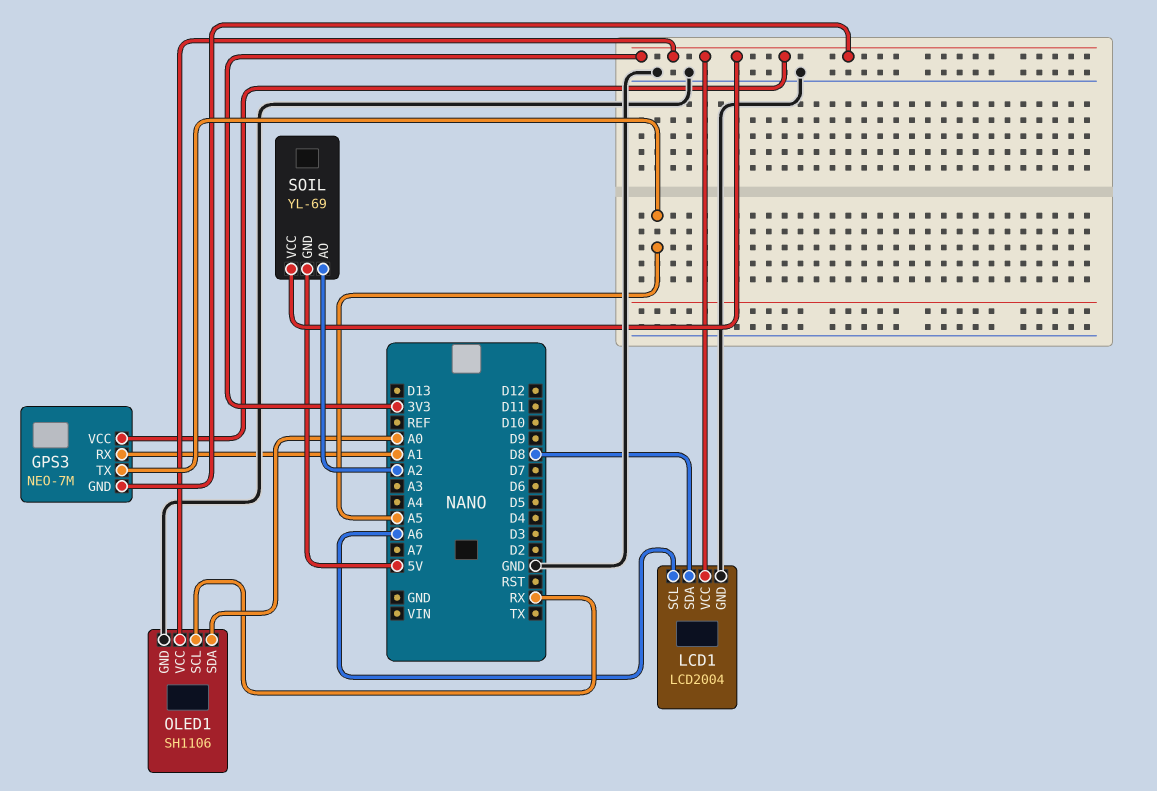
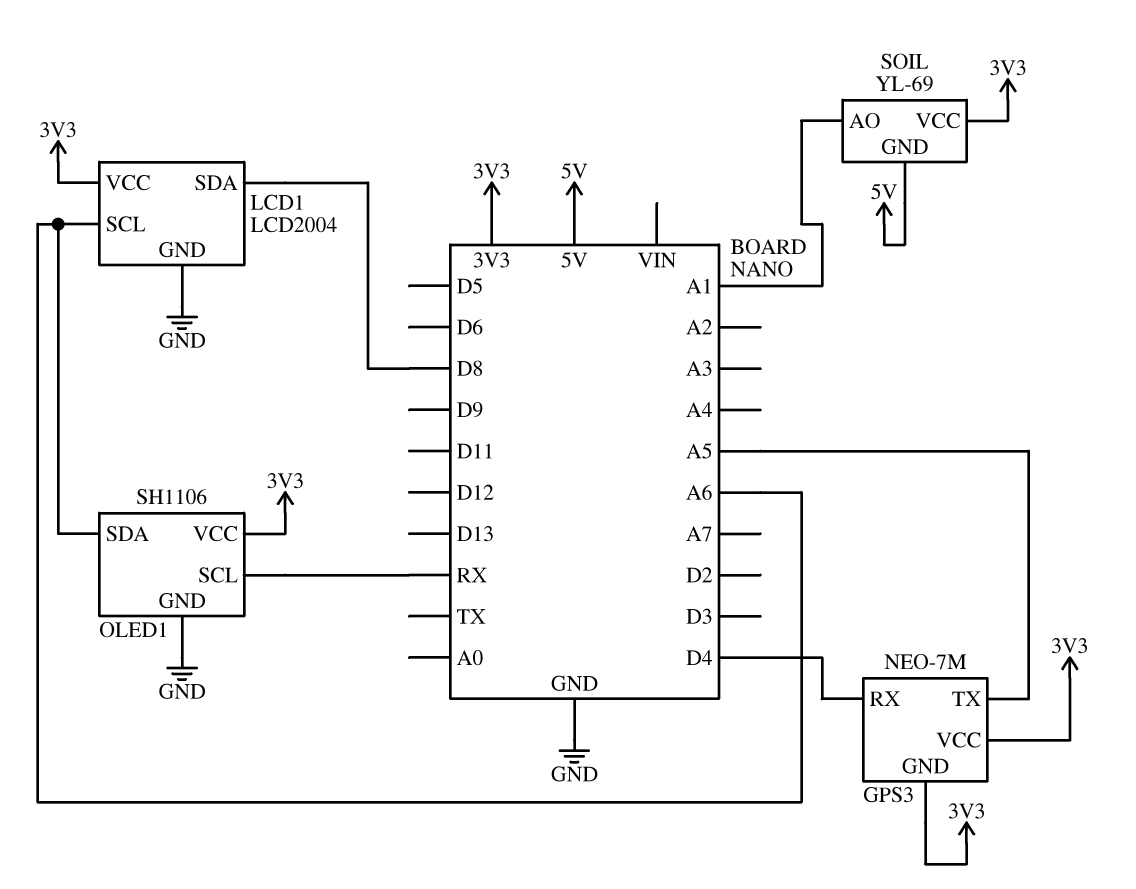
GPS3 pin RX: A1 -> D4
OLED1 pin SDA: A0 -> A6
SOIL pin AO: A2 -> A1

